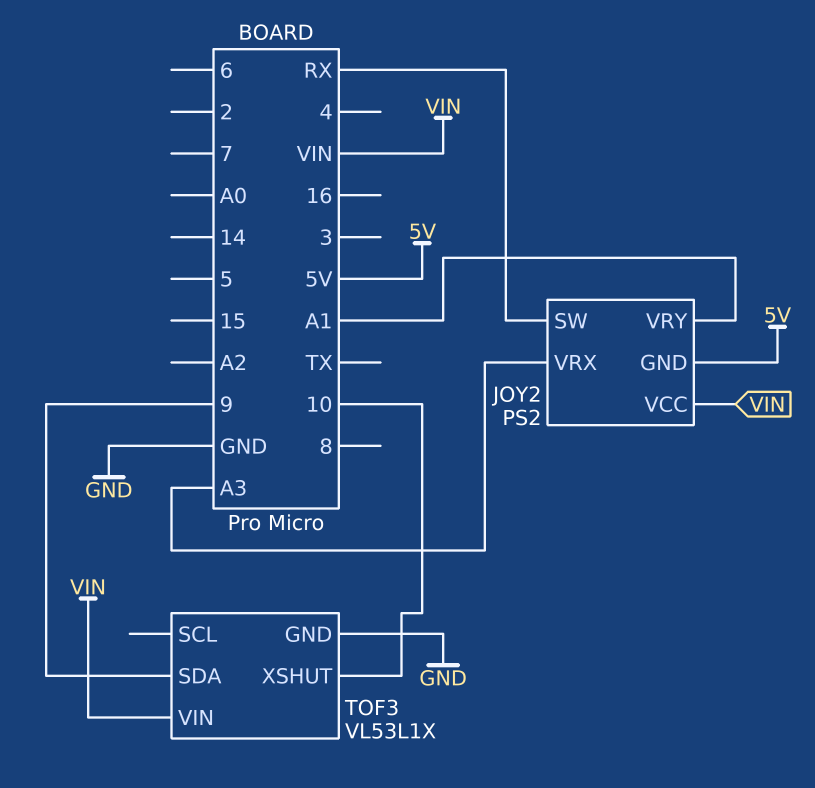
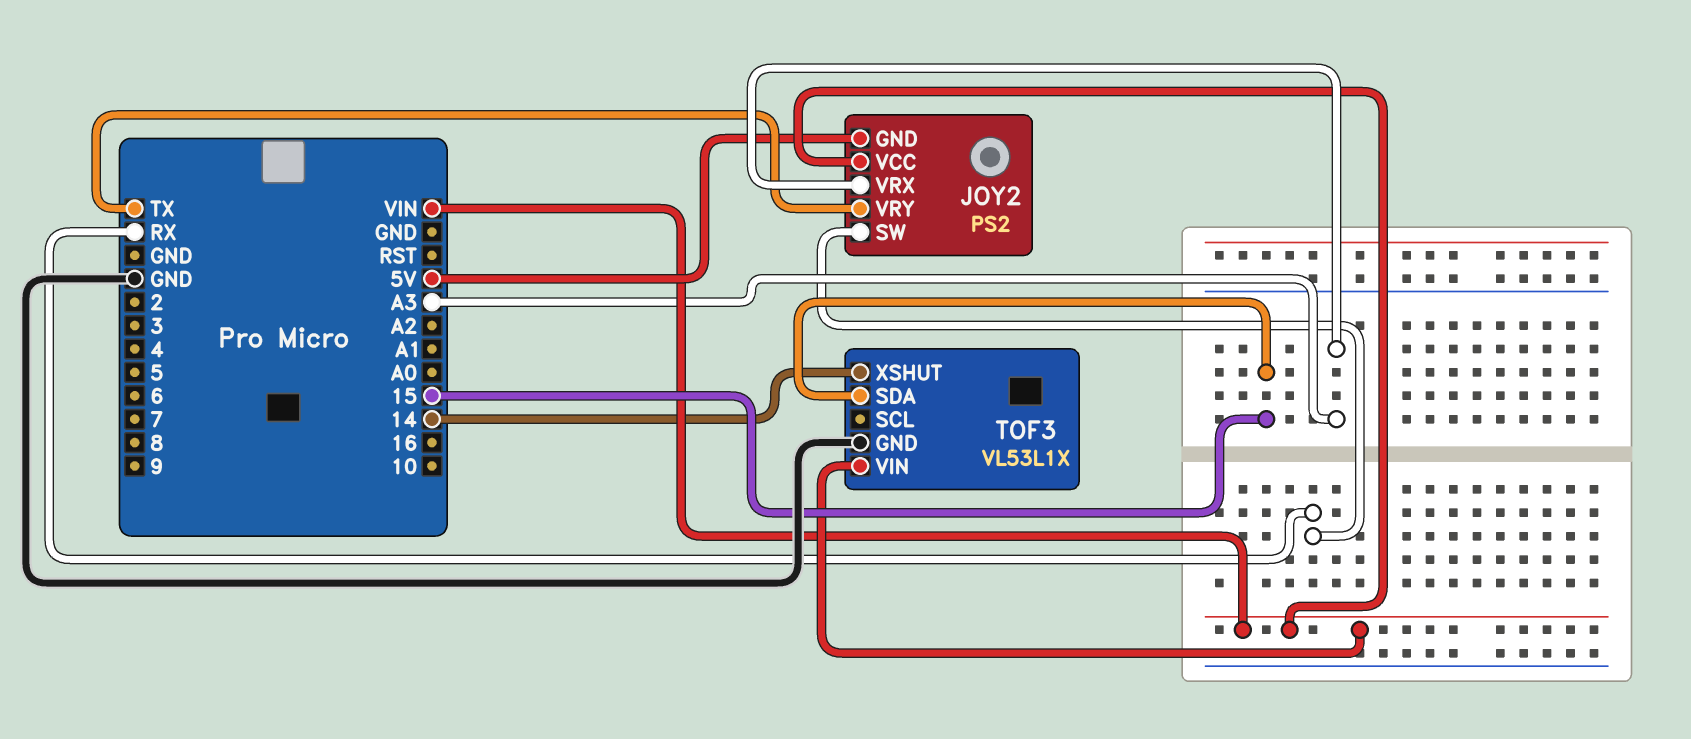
JOY2 pin VRY: A1 -> TX
TOF3 pin SDA: 9 -> 15
TOF3 pin XSHUT: 10 -> 14

